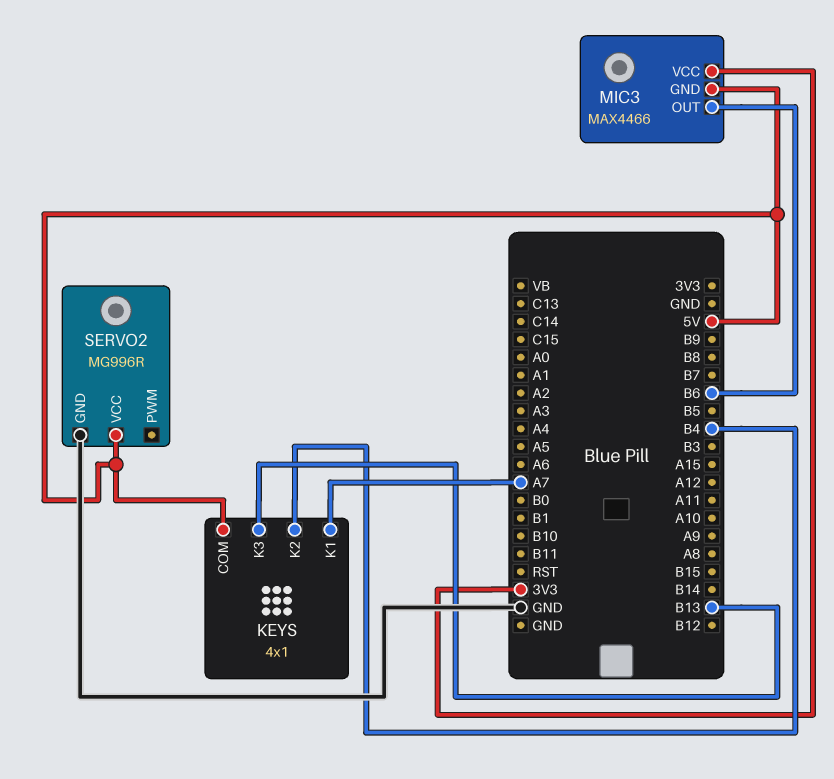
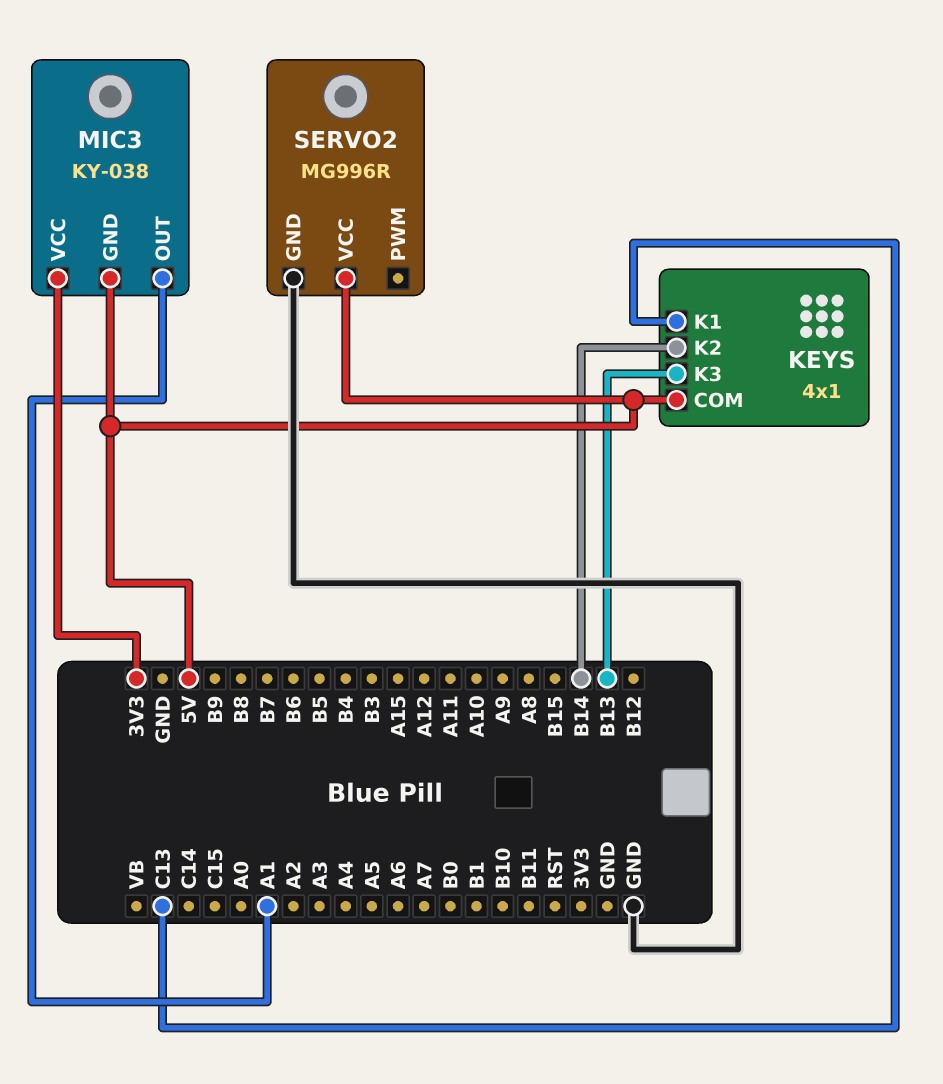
KEYS pin K1: A7 -> C13
KEYS pin K2: B4 -> B14
MIC3: MAX4466 -> KY-038
MIC3 pin OUT: B6 -> A1

